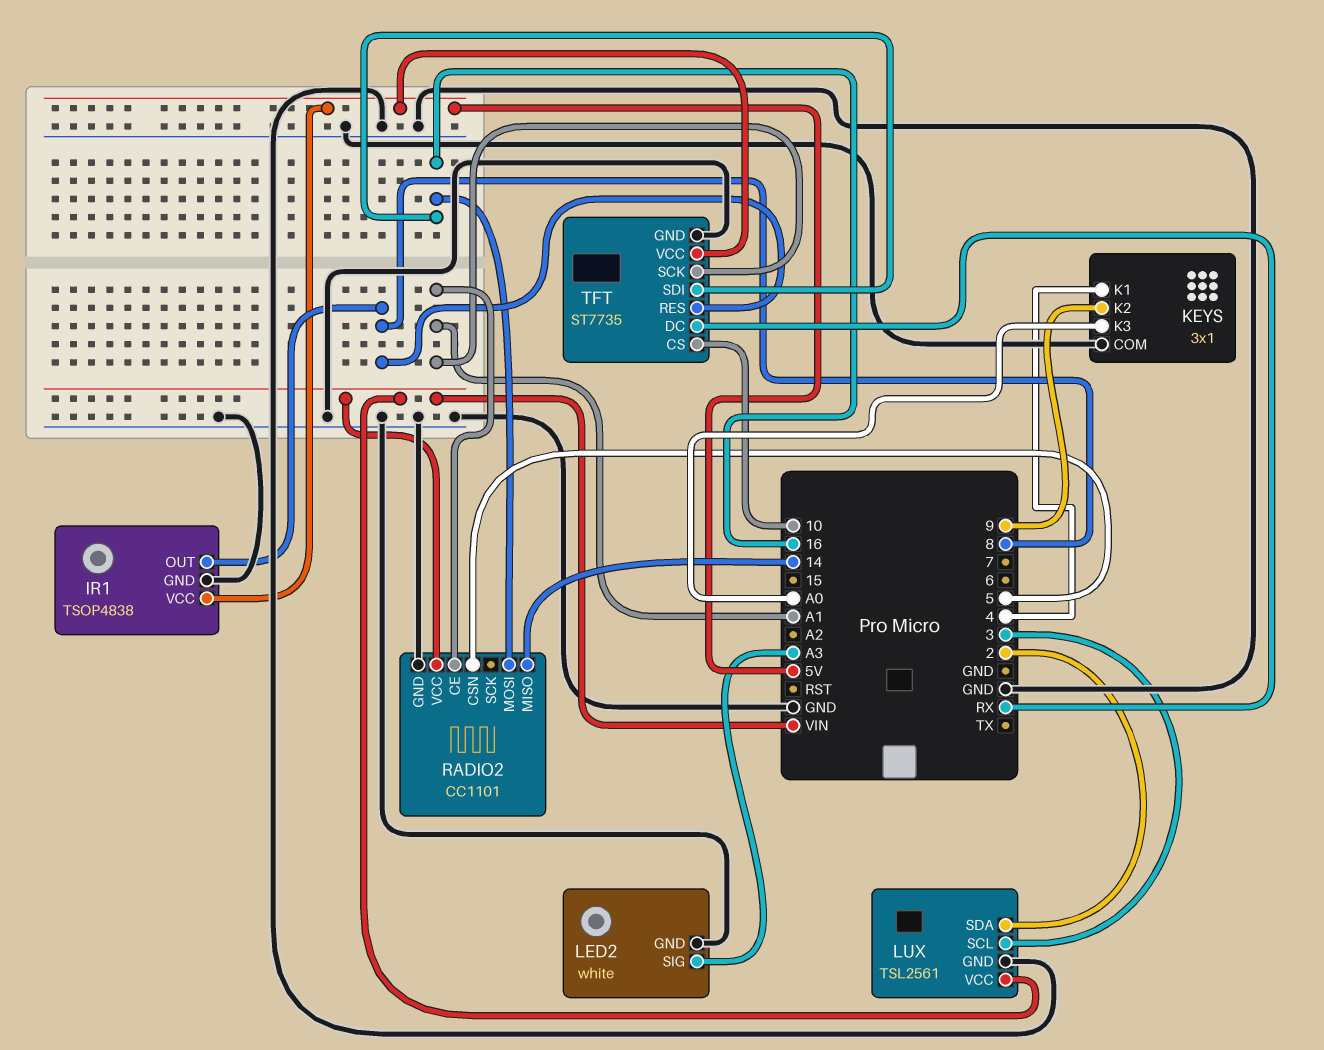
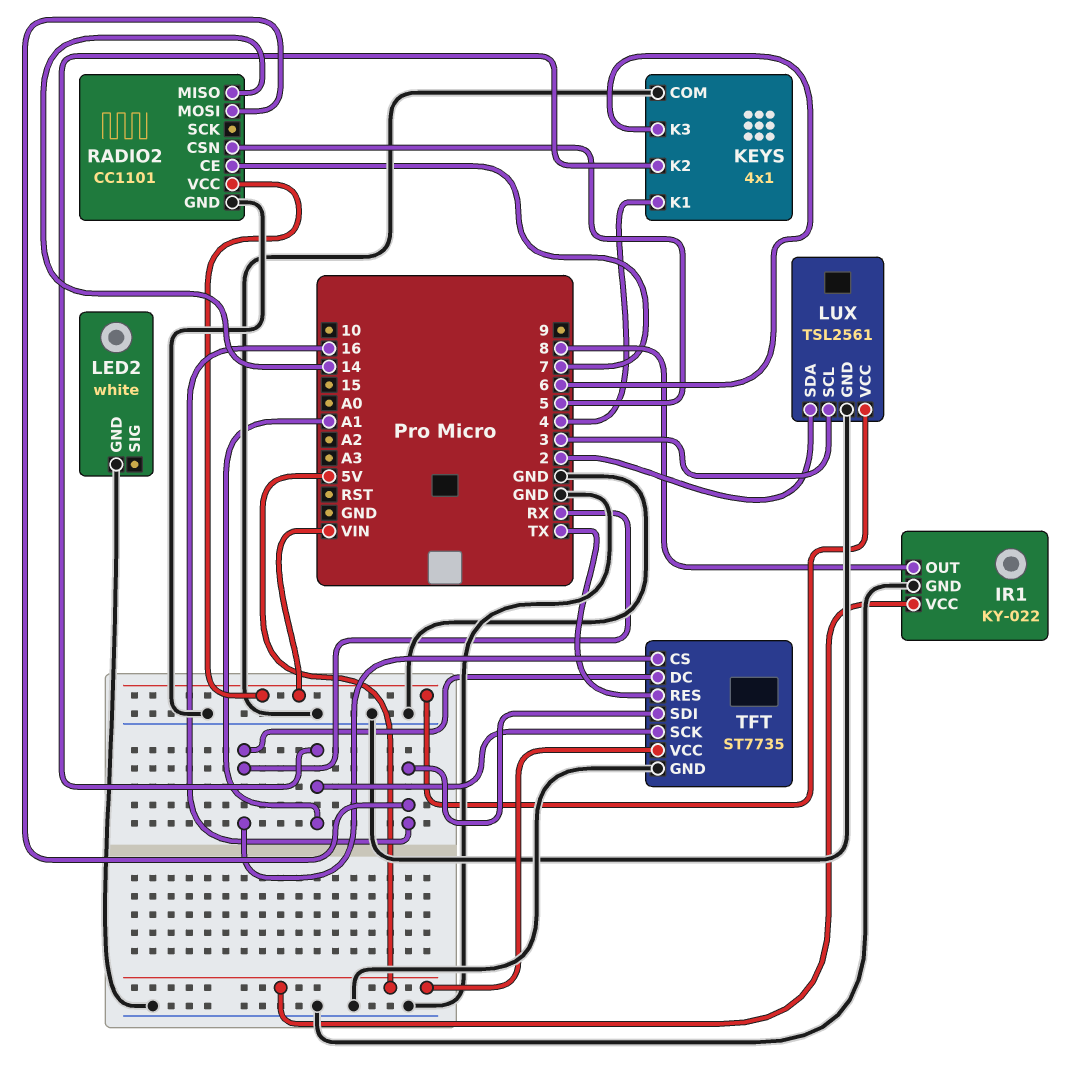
IR1: TSOP4838 -> KY-022
KEYS: 3x1 -> 4x1
KEYS pin K2: 9 -> A1
KEYS pin K3: A0 -> 6
LED2 pin SIG: A3 -> none
RADIO2 pin CE: A1 -> 7
TFT pin CS: 10 -> RX
TFT pin RES: 8 -> TX

